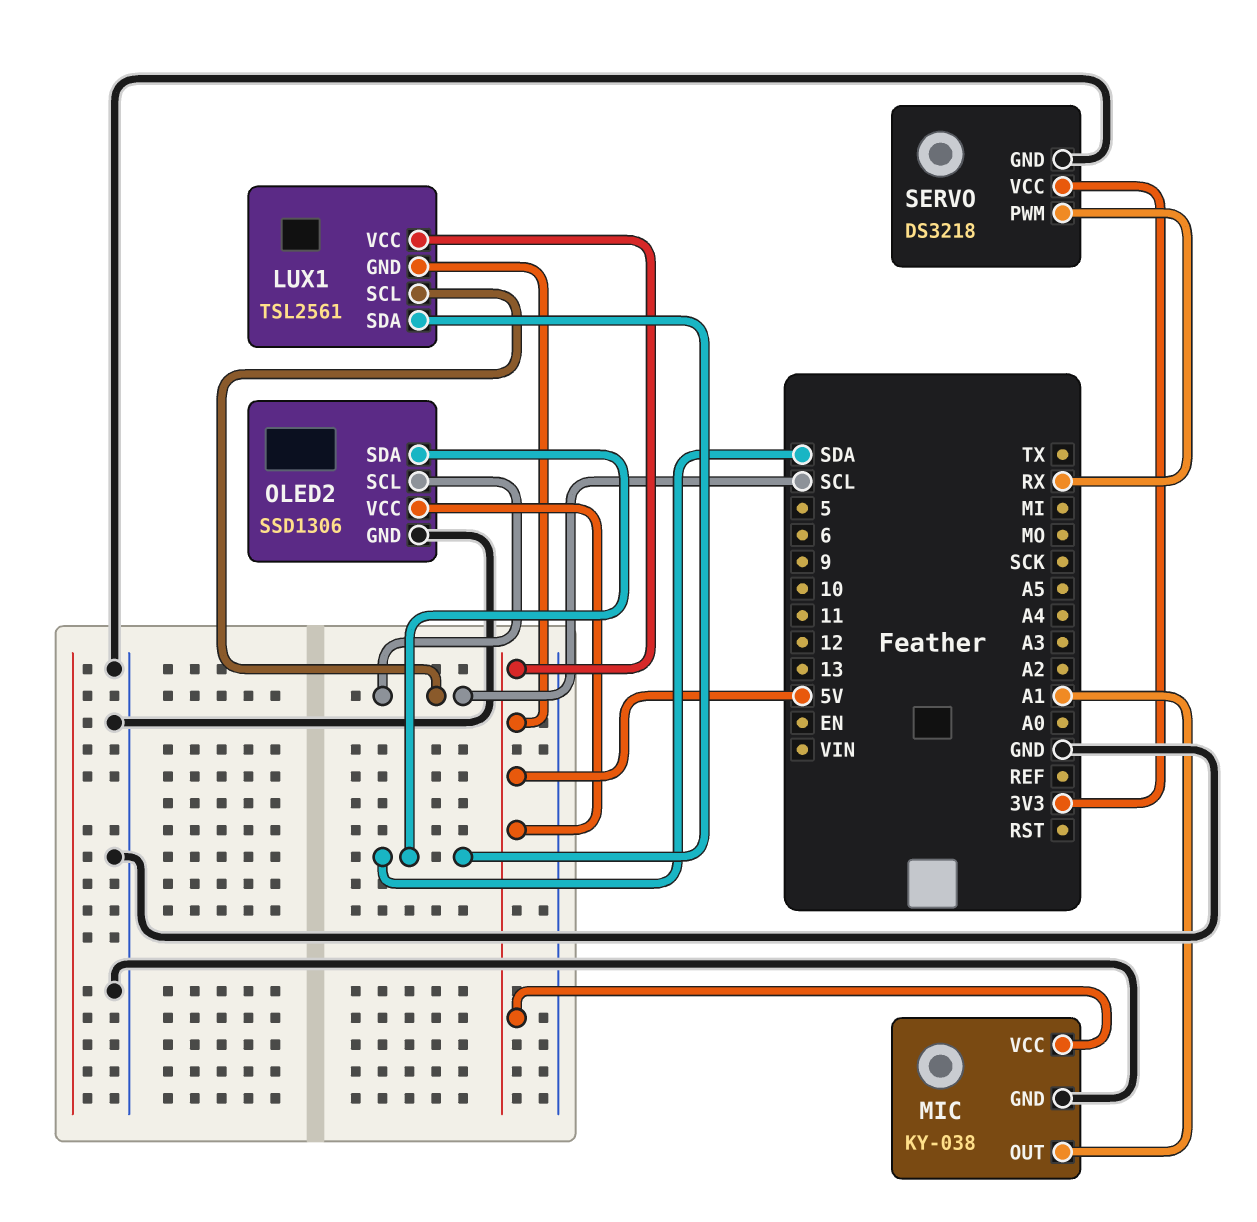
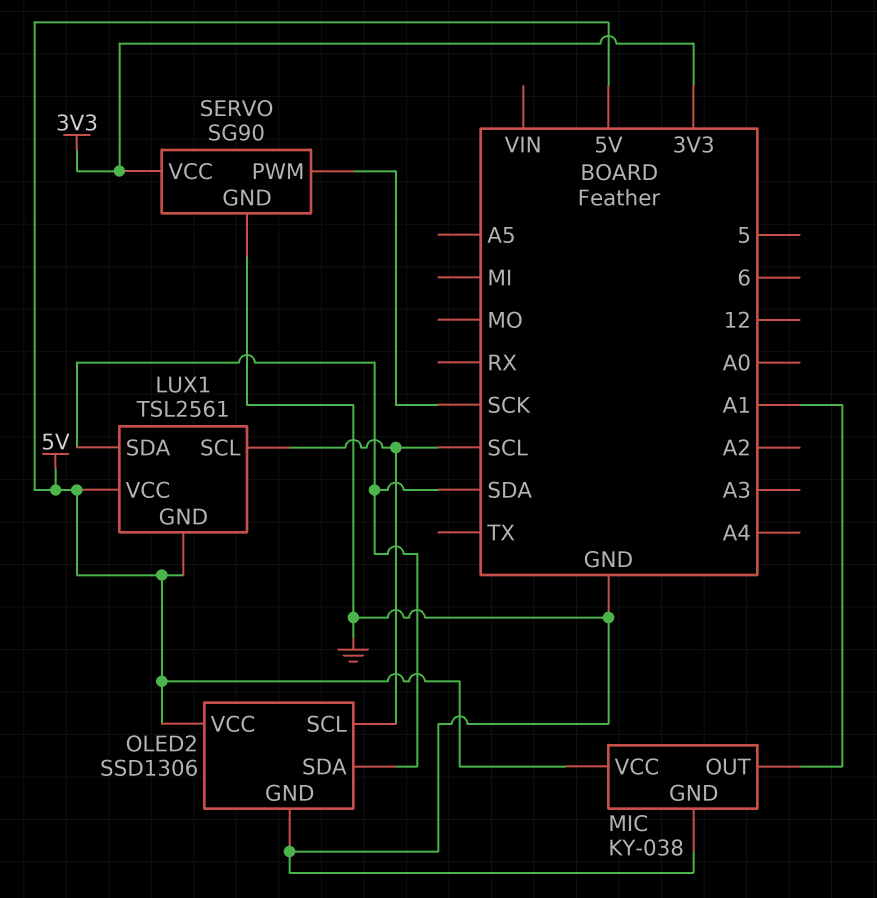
SERVO: DS3218 -> SG90
SERVO pin PWM: RX -> SCK

